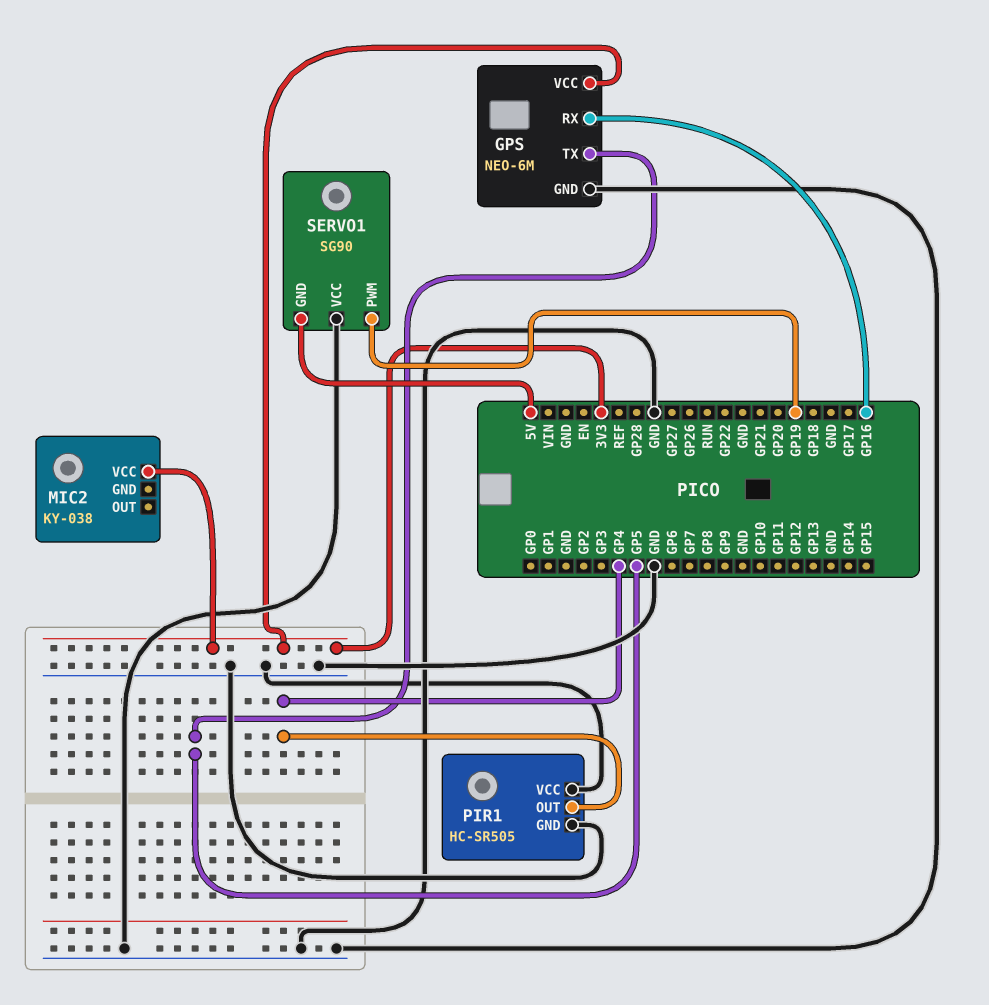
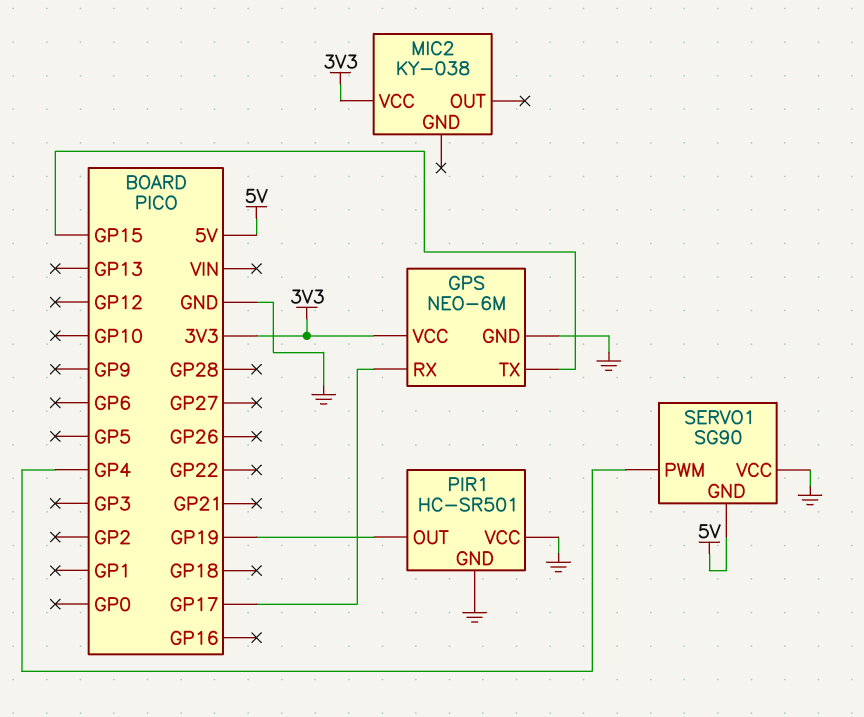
GPS pin RX: GP16 -> GP17
GPS pin TX: GP5 -> GP15
PIR1: HC-SR505 -> HC-SR501
PIR1 pin OUT: GP4 -> GP19
SERVO1 pin PWM: GP19 -> GP4

